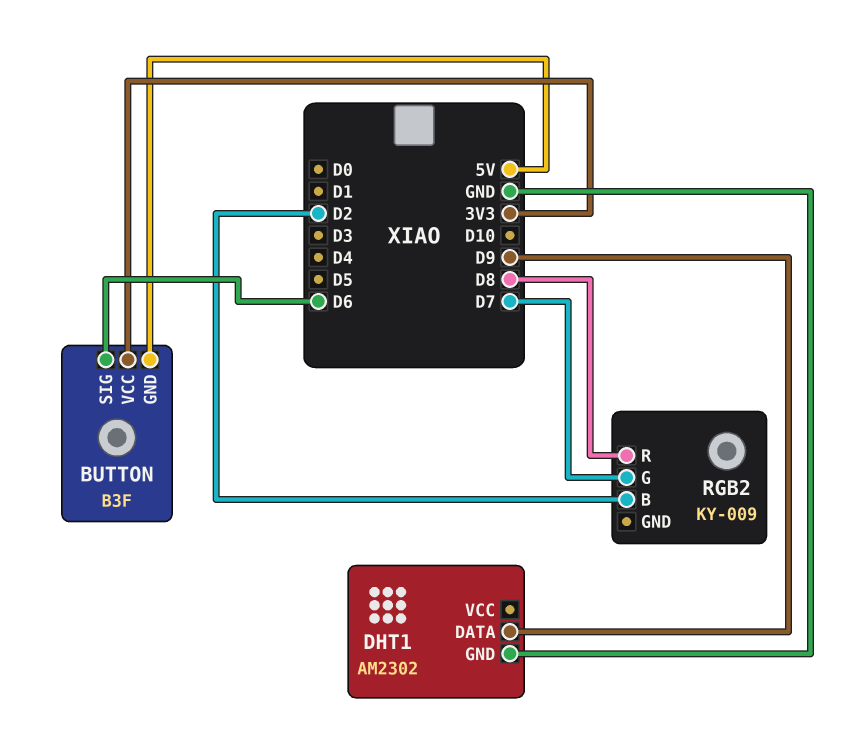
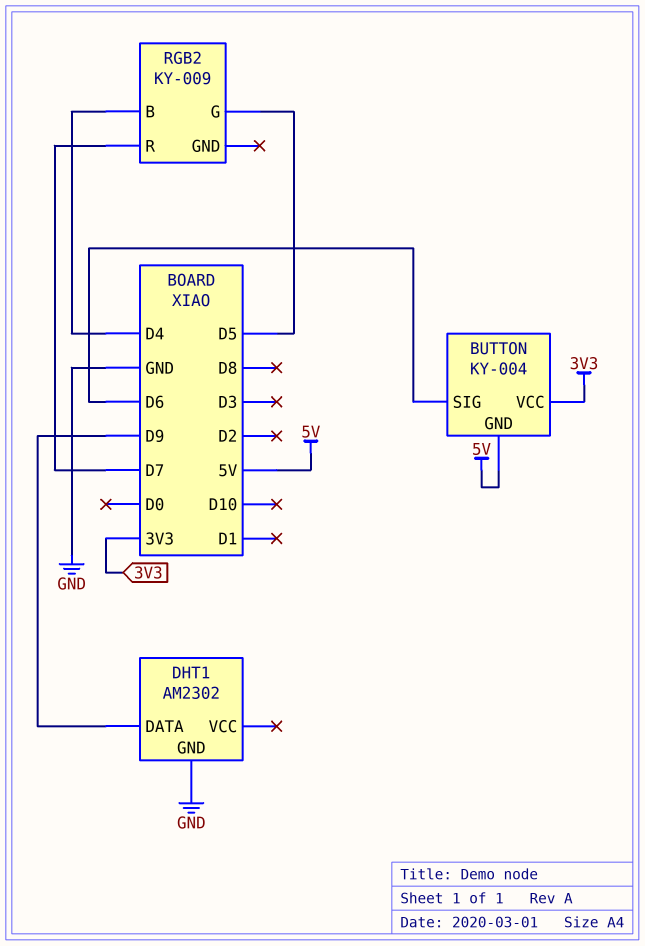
BUTTON: B3F -> KY-004
RGB2 pin B: D2 -> D4
RGB2 pin G: D7 -> D5
RGB2 pin R: D8 -> D7

